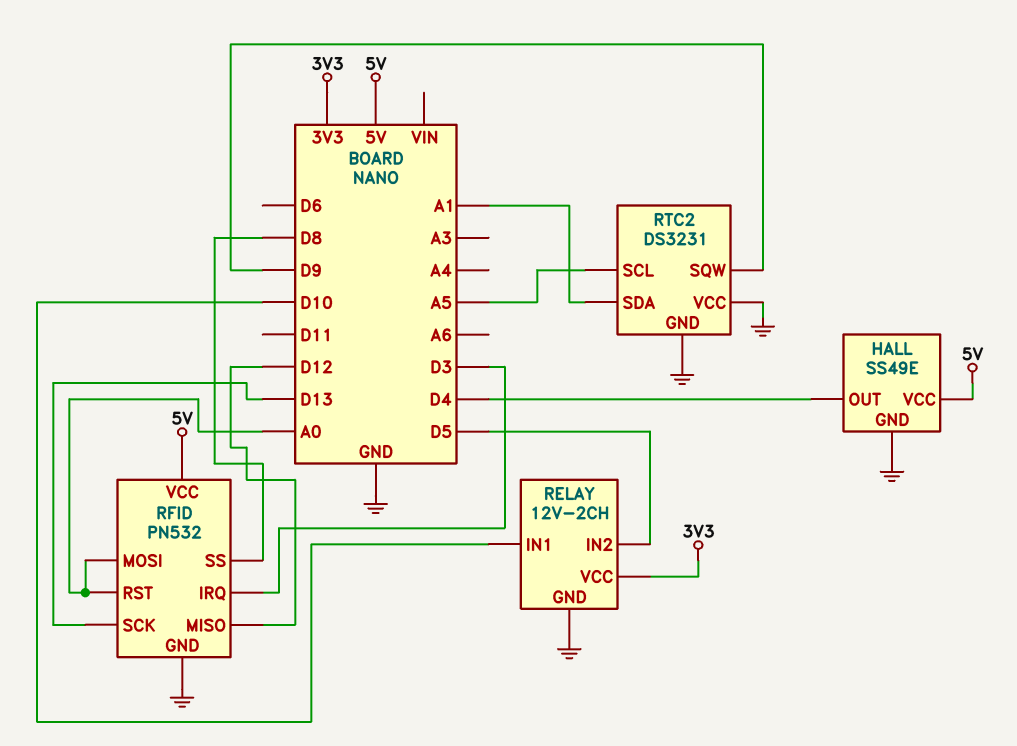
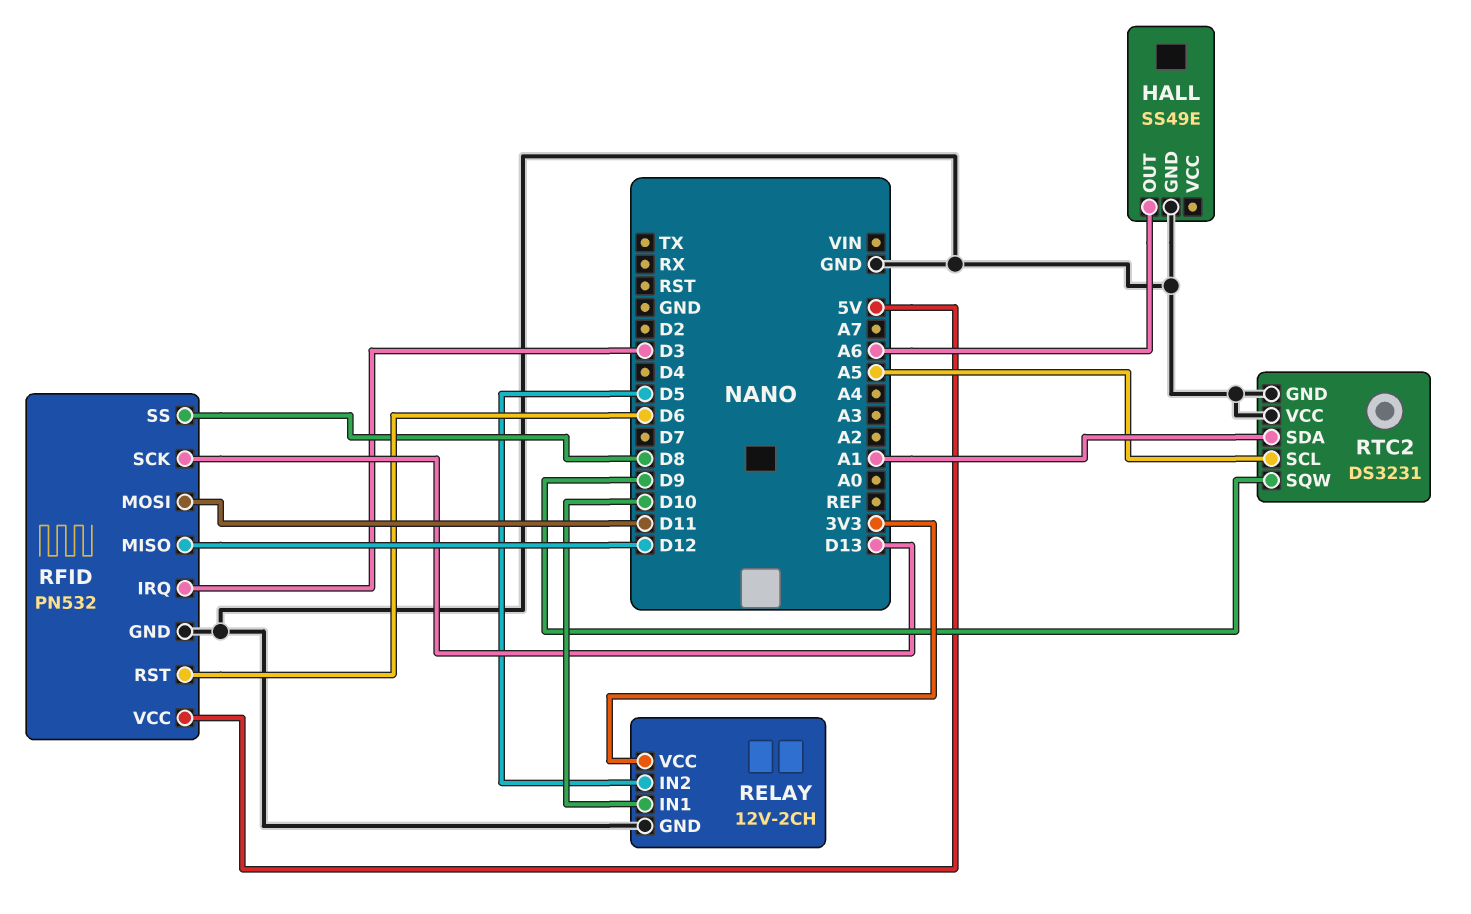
HALL pin OUT: D4 -> A6
HALL pin VCC: 5V -> none
RFID pin MOSI: A0 -> D11
RFID pin RST: A0 -> D6

